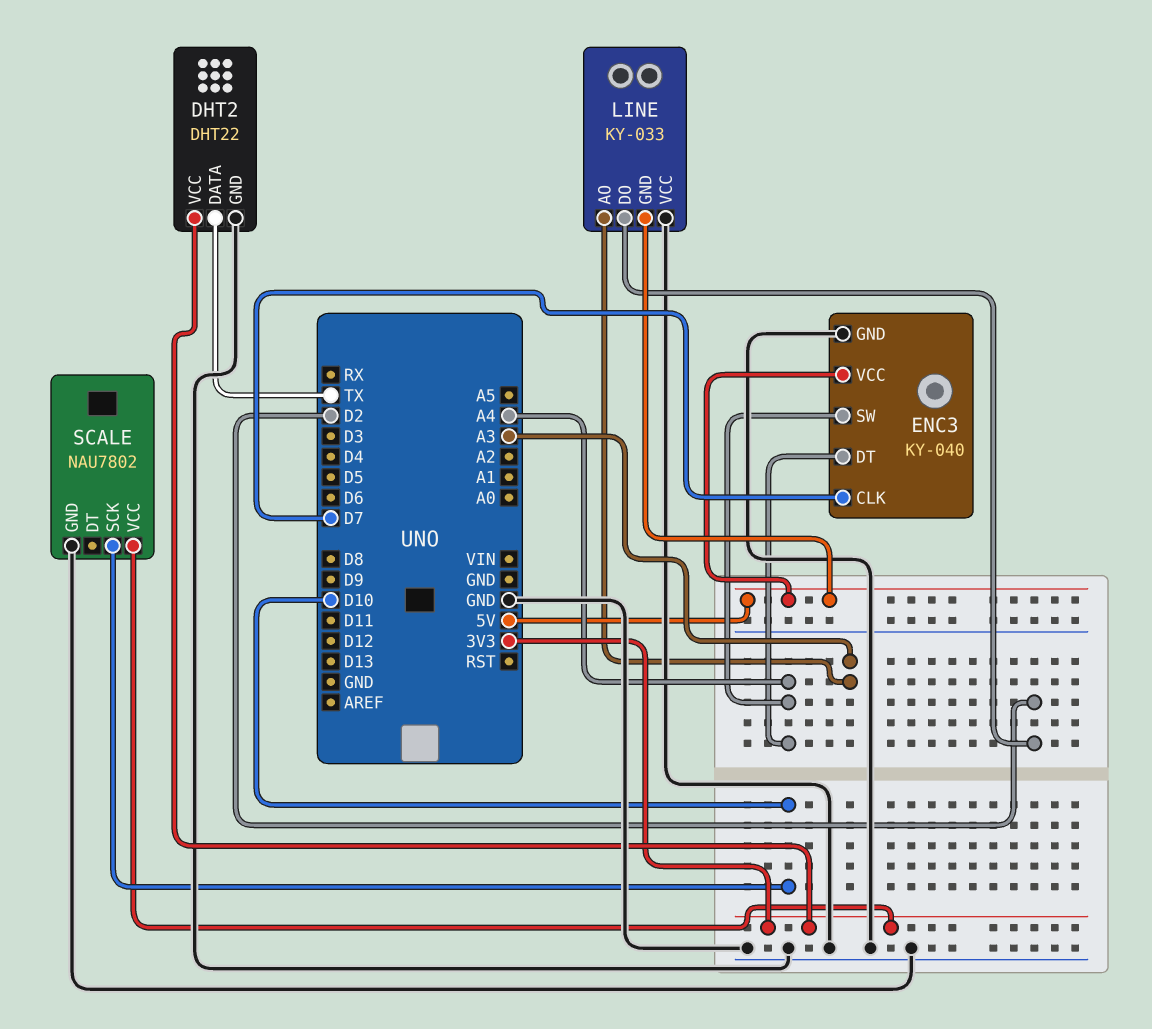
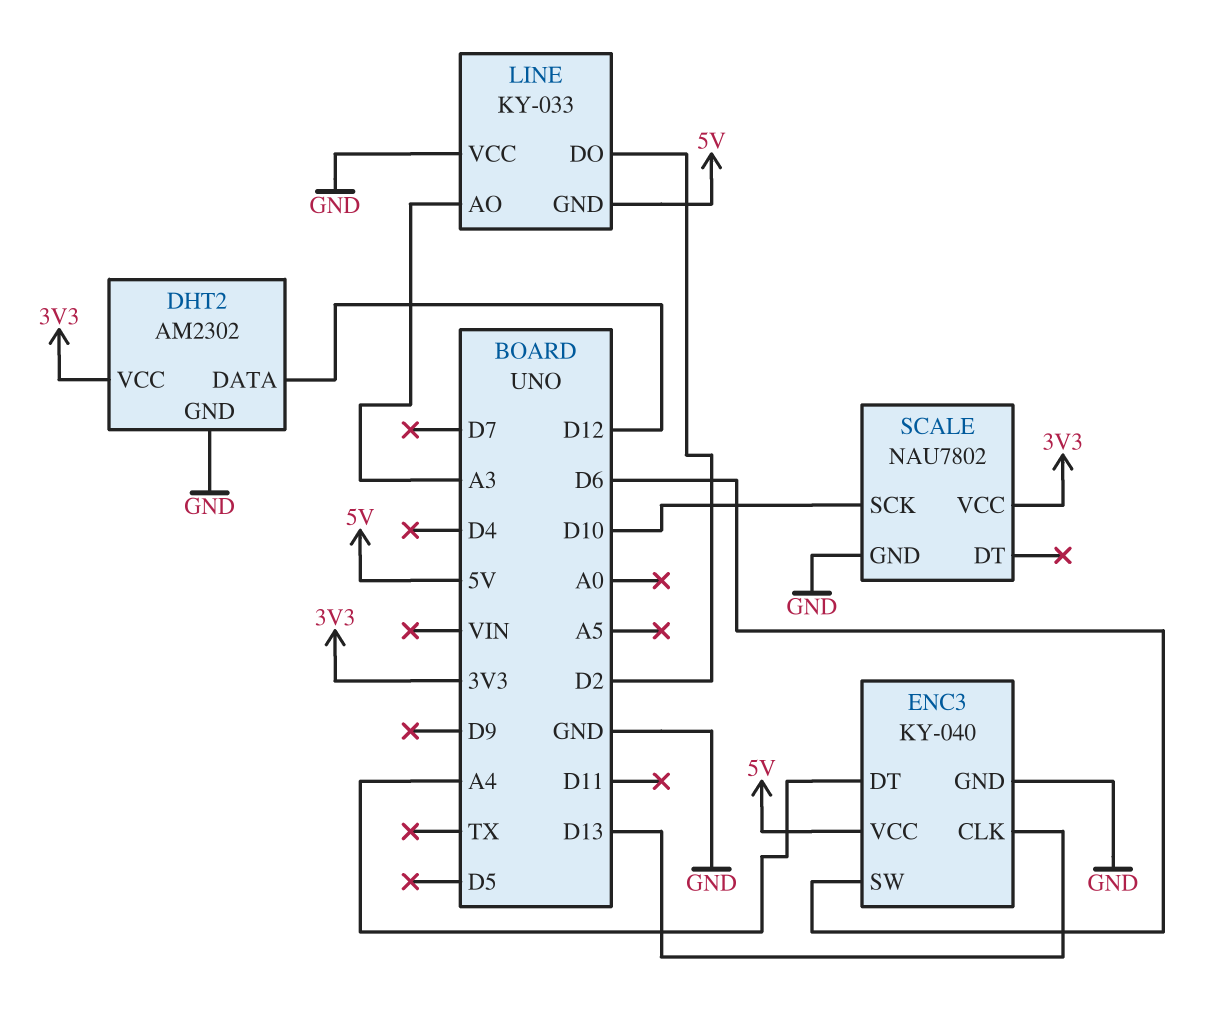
DHT2: DHT22 -> AM2302
DHT2 pin DATA: TX -> D12
ENC3 pin CLK: D7 -> D13
ENC3 pin SW: A4 -> D6

